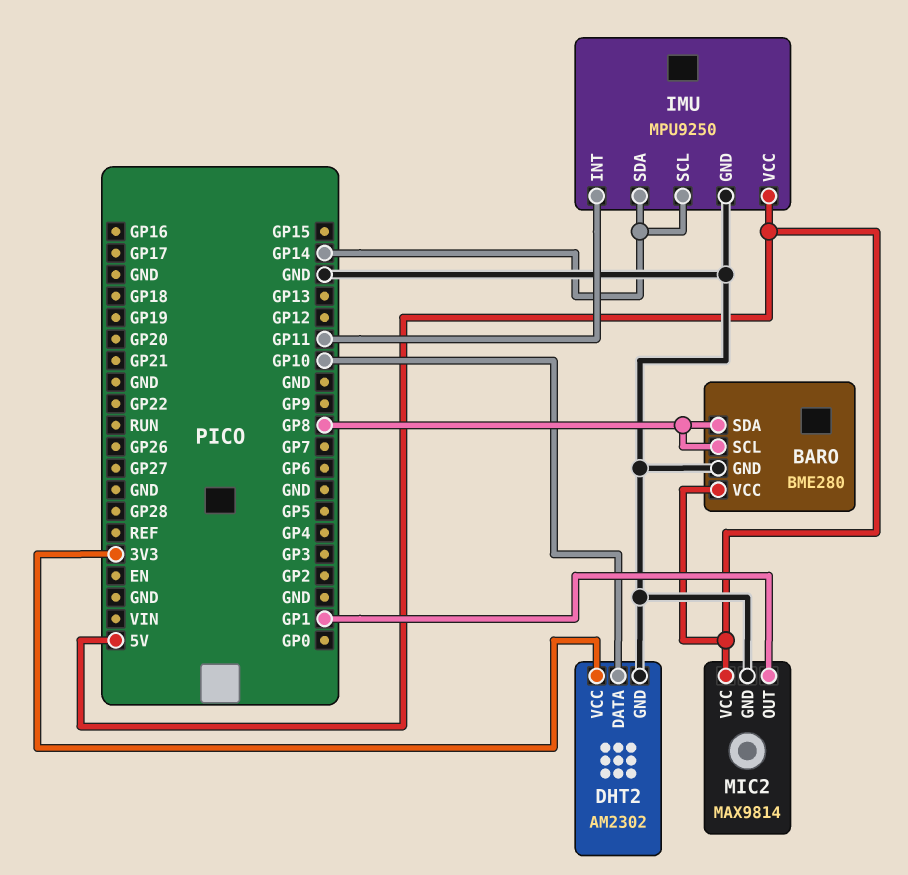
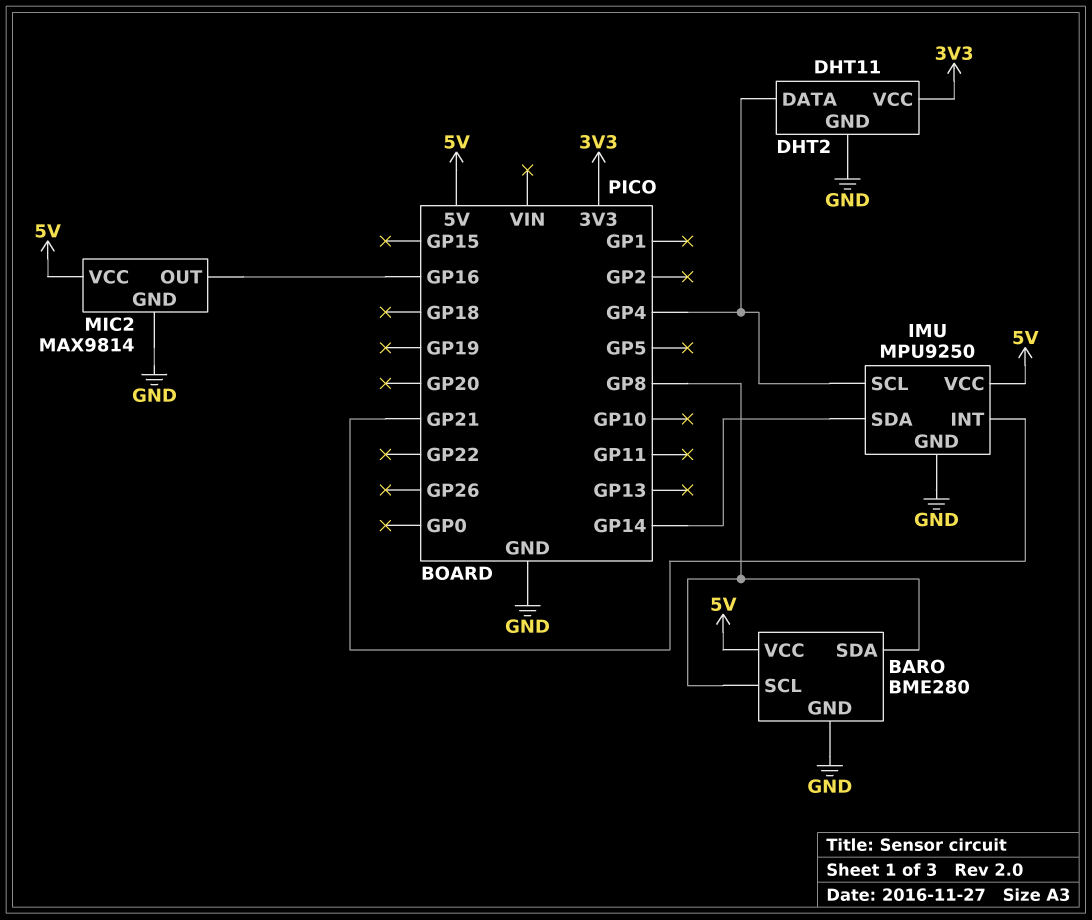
DHT2: AM2302 -> DHT11
DHT2 pin DATA: GP10 -> GP4
IMU pin INT: GP11 -> GP21
IMU pin SCL: GP14 -> GP4
MIC2 pin OUT: GP1 -> GP16

